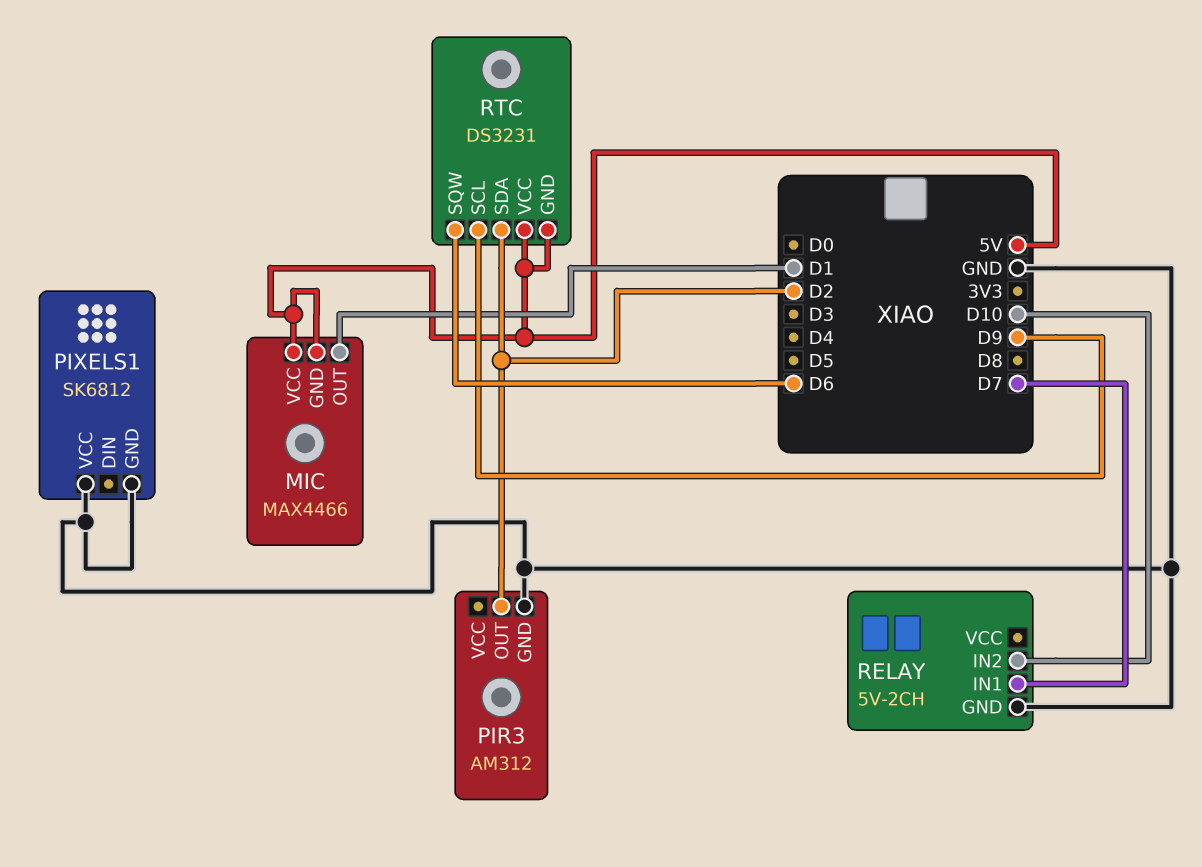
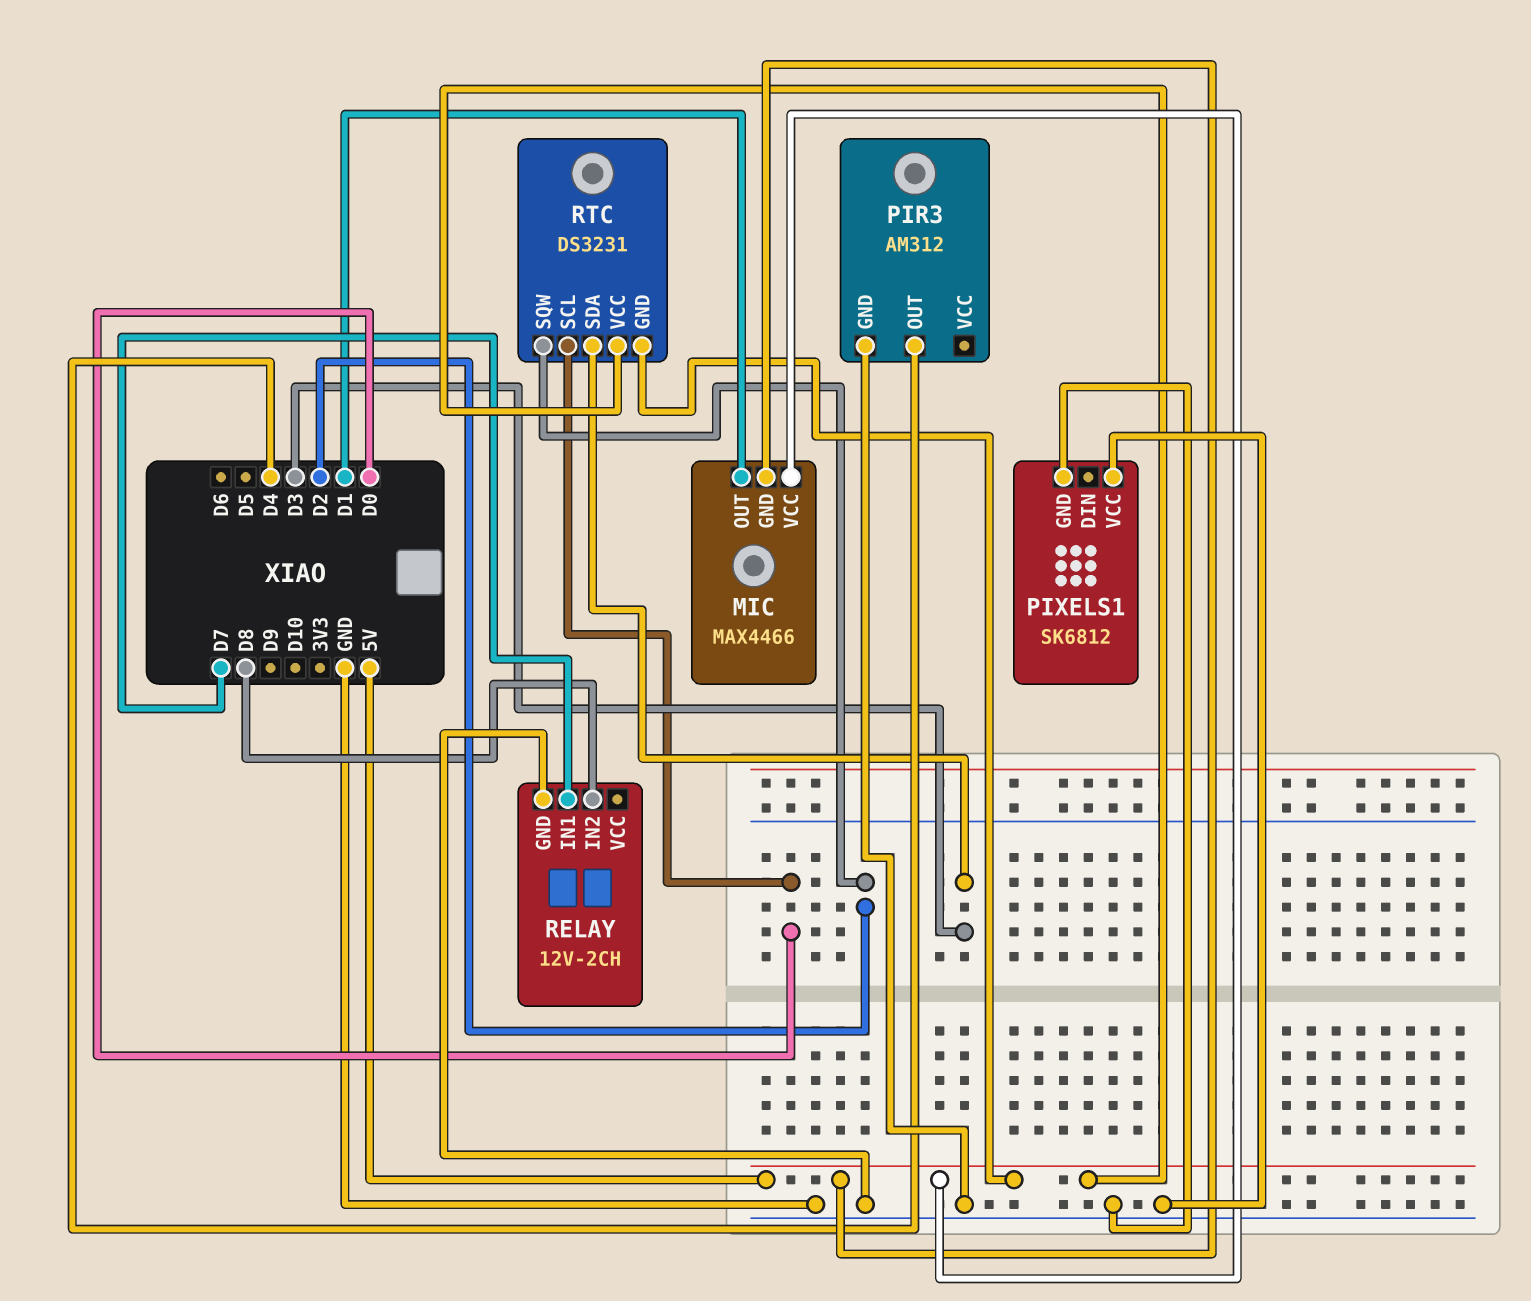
PIR3 pin OUT: D2 -> D4
RELAY: 5V-2CH -> 12V-2CH
RELAY pin IN2: D10 -> D8
RTC pin SCL: D9 -> D0
RTC pin SDA: D2 -> D3
RTC pin SQW: D6 -> D2

